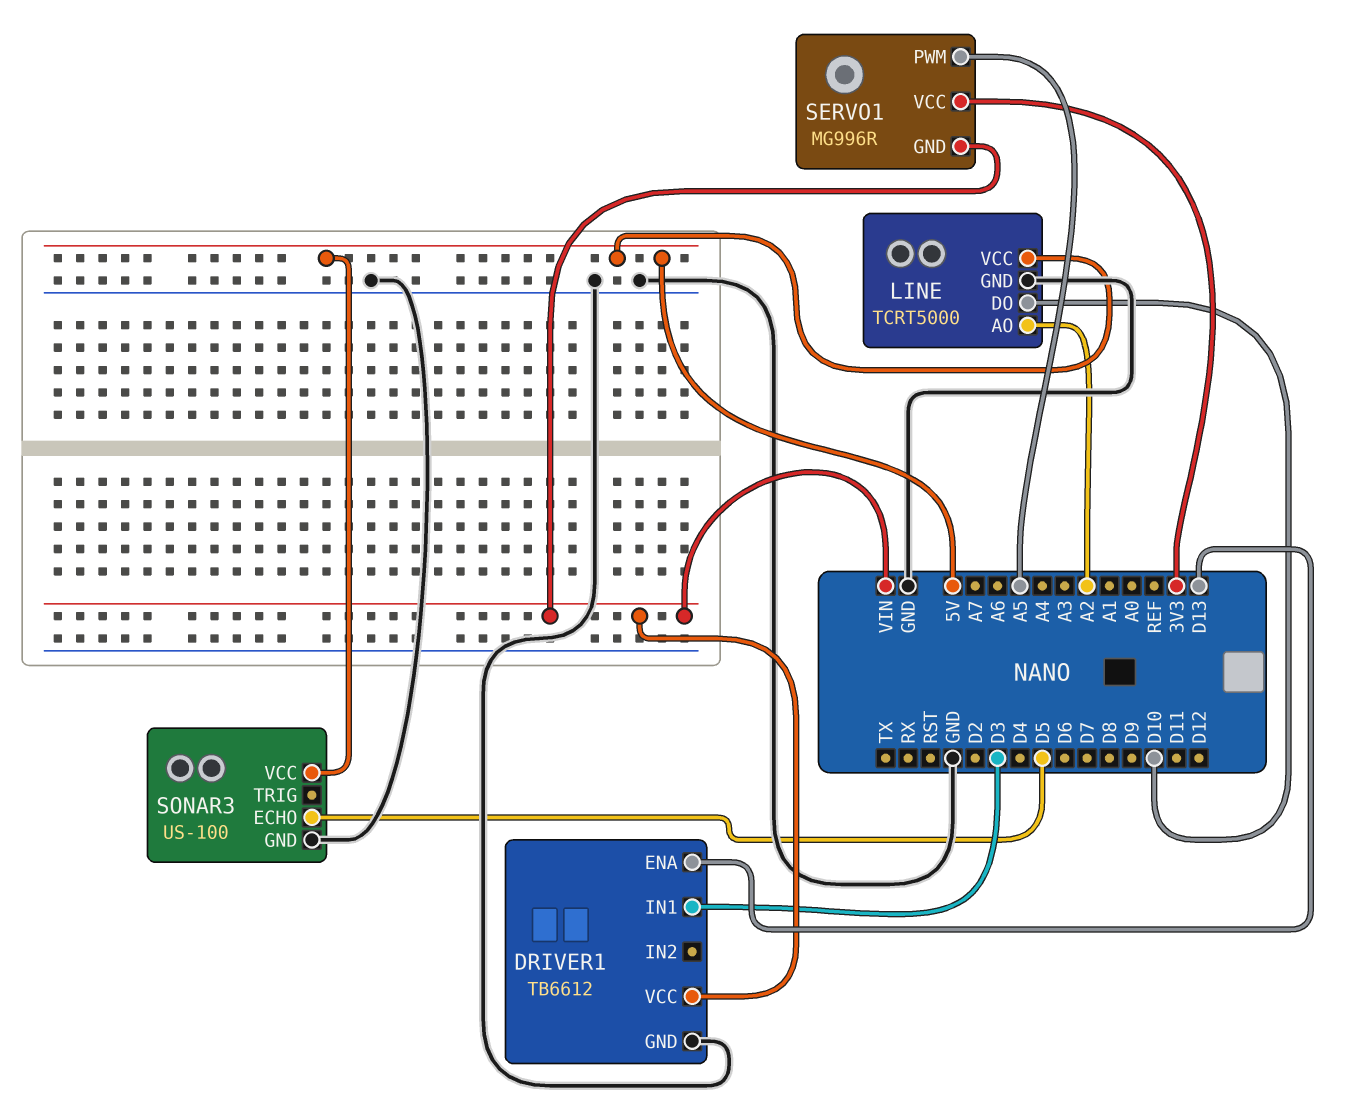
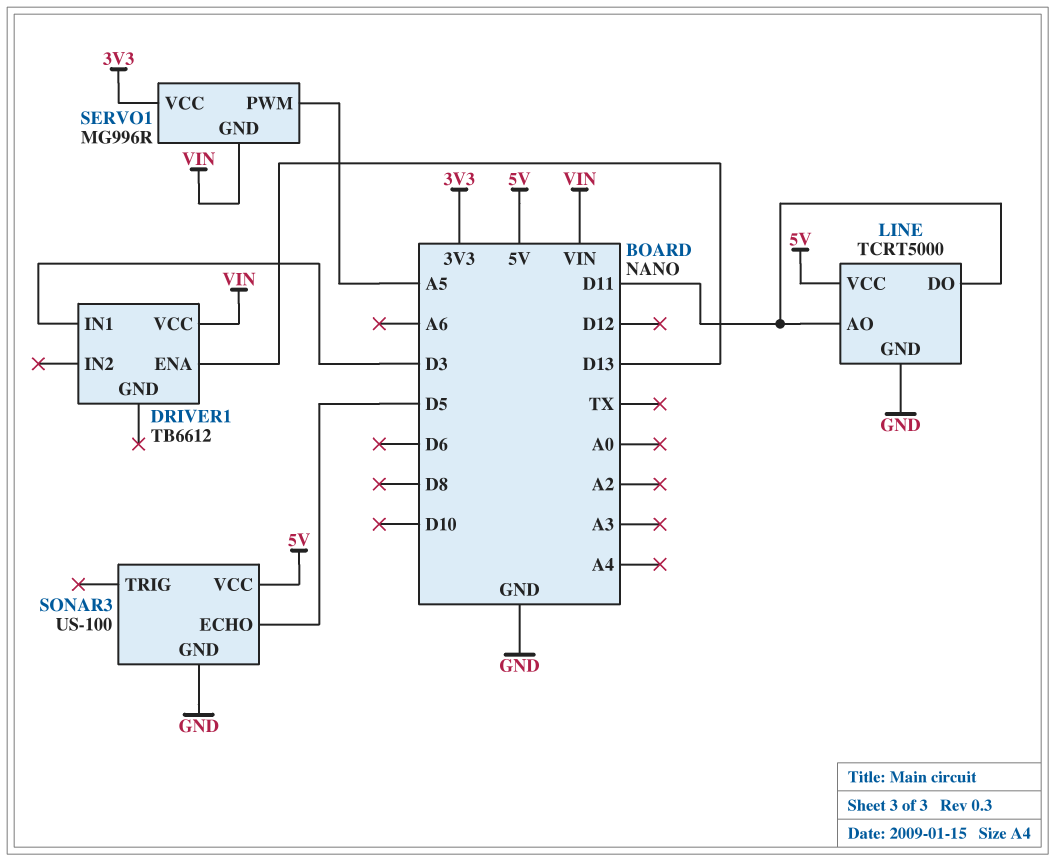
DRIVER1 pin GND: GND -> none
LINE pin AO: A2 -> D11
LINE pin DO: D10 -> D11

